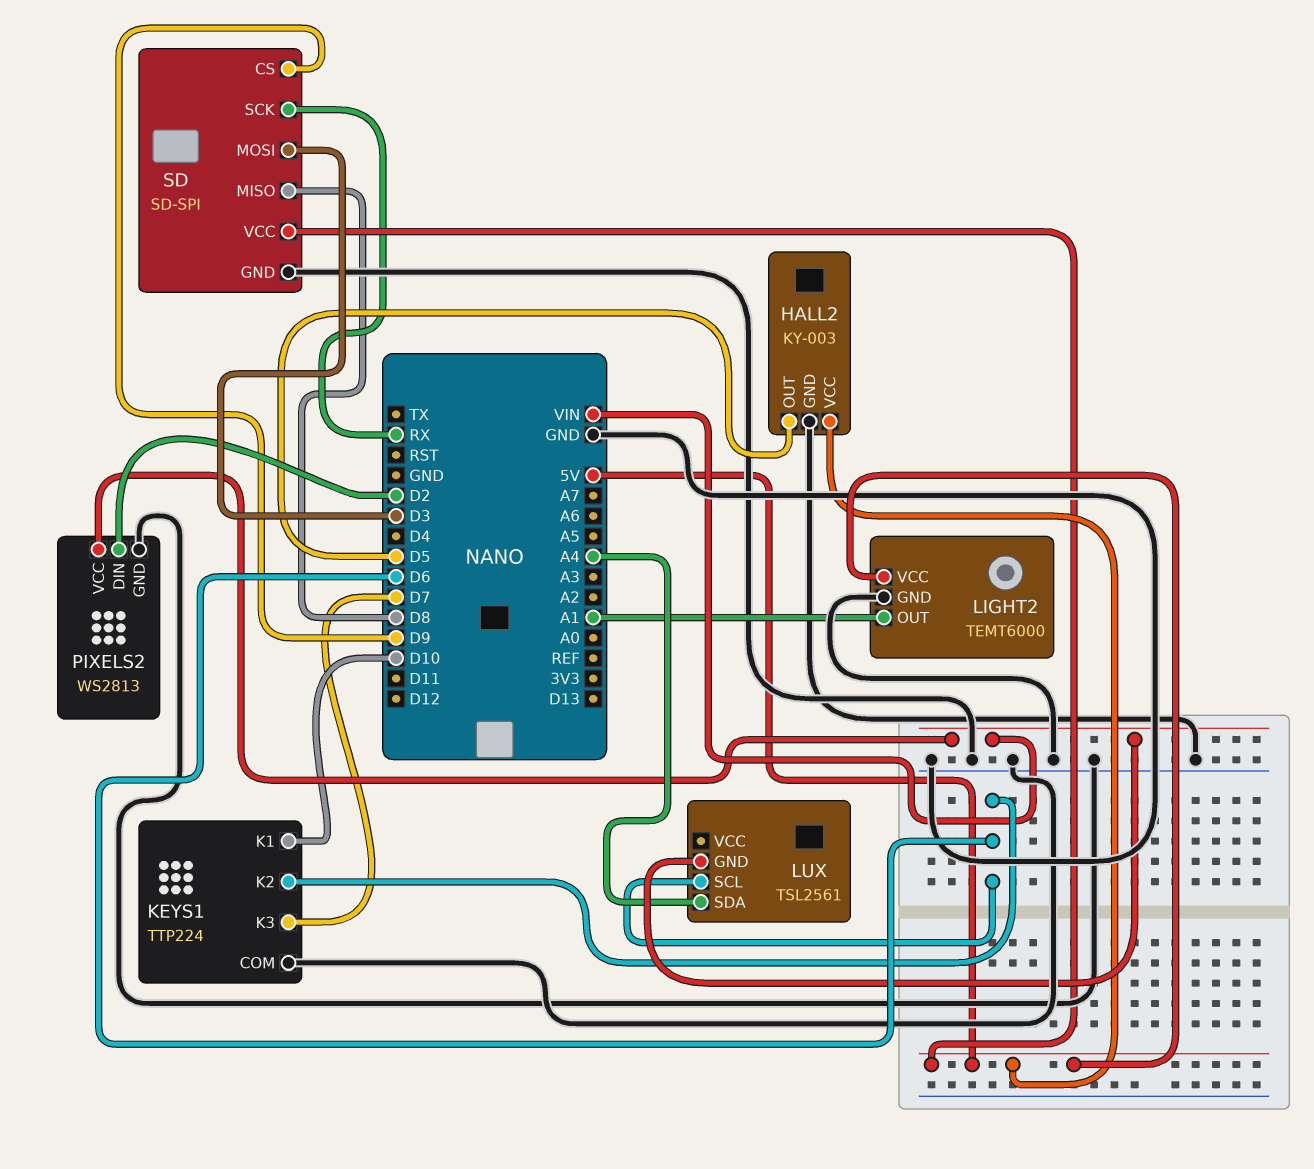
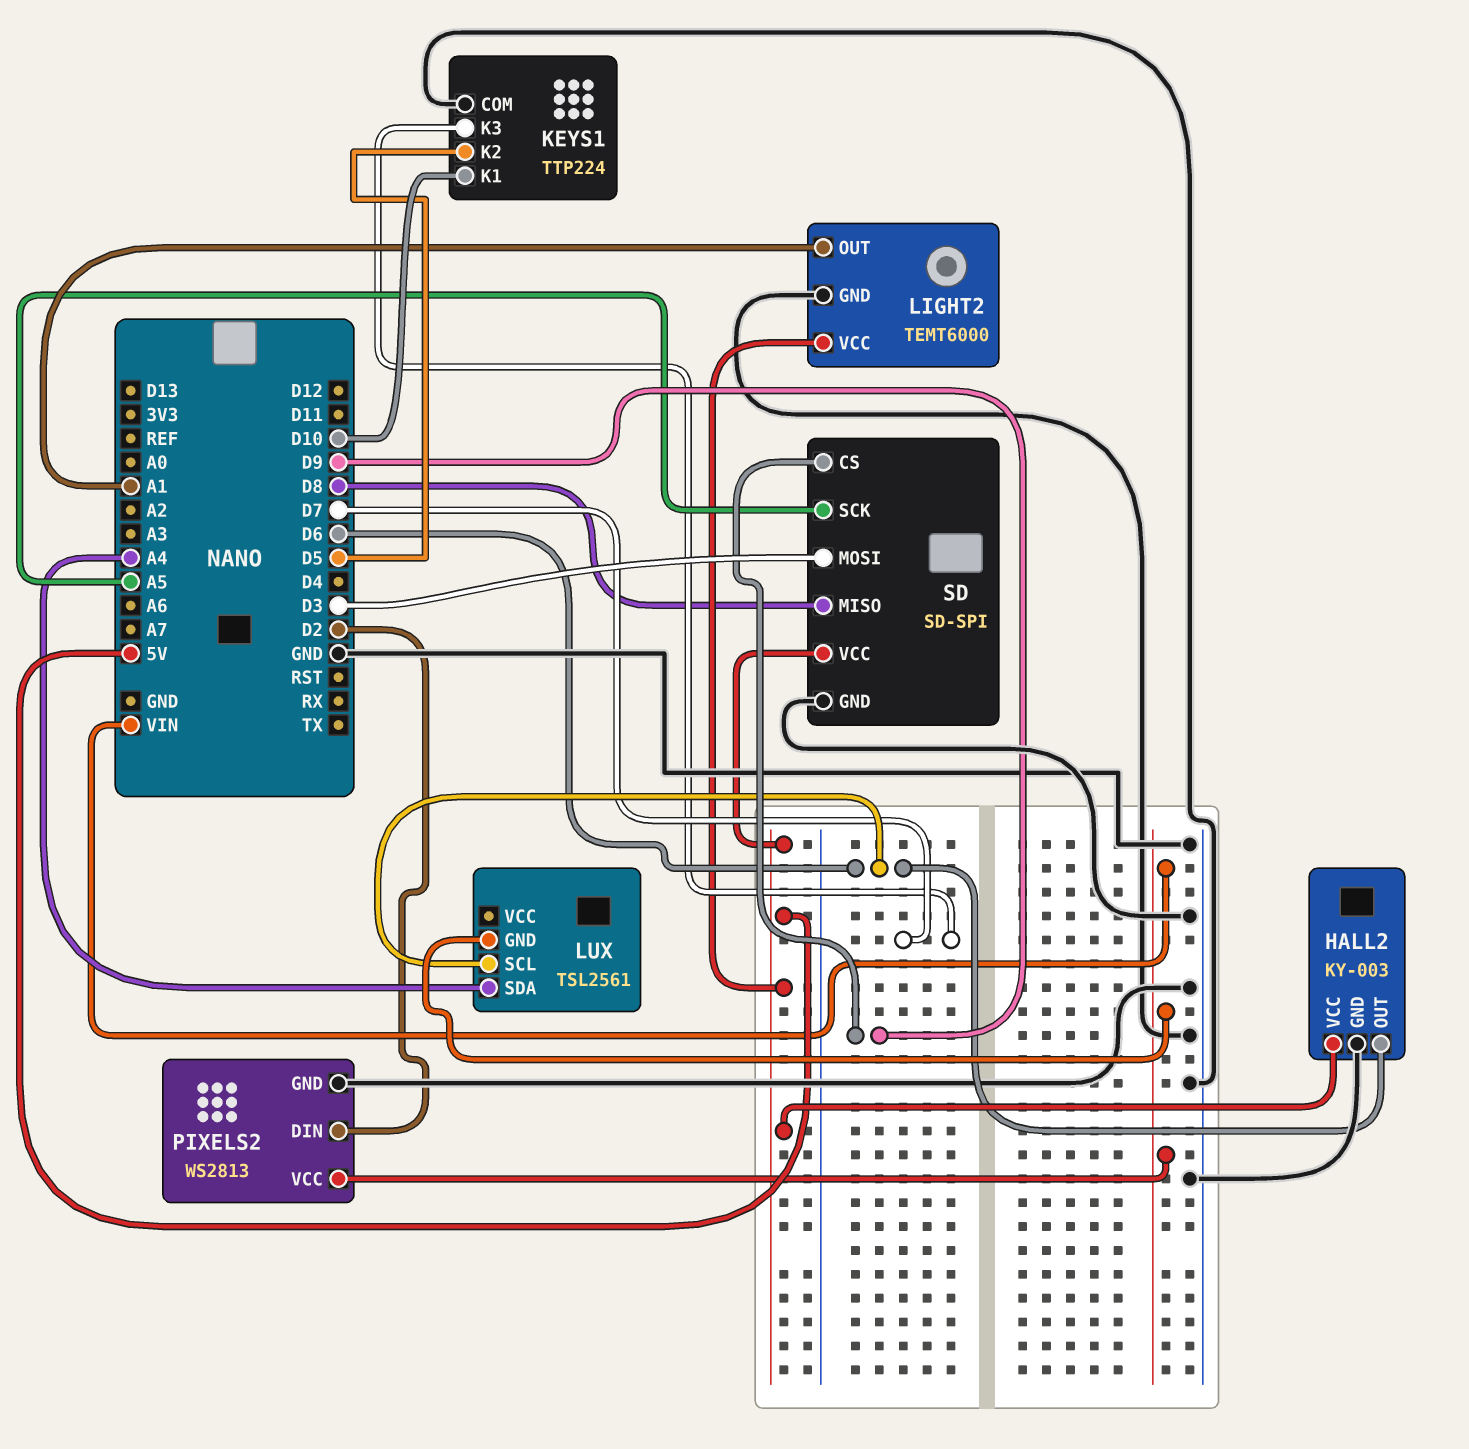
HALL2 pin OUT: D5 -> D6
KEYS1 pin K2: D6 -> D5
SD pin SCK: RX -> A5

